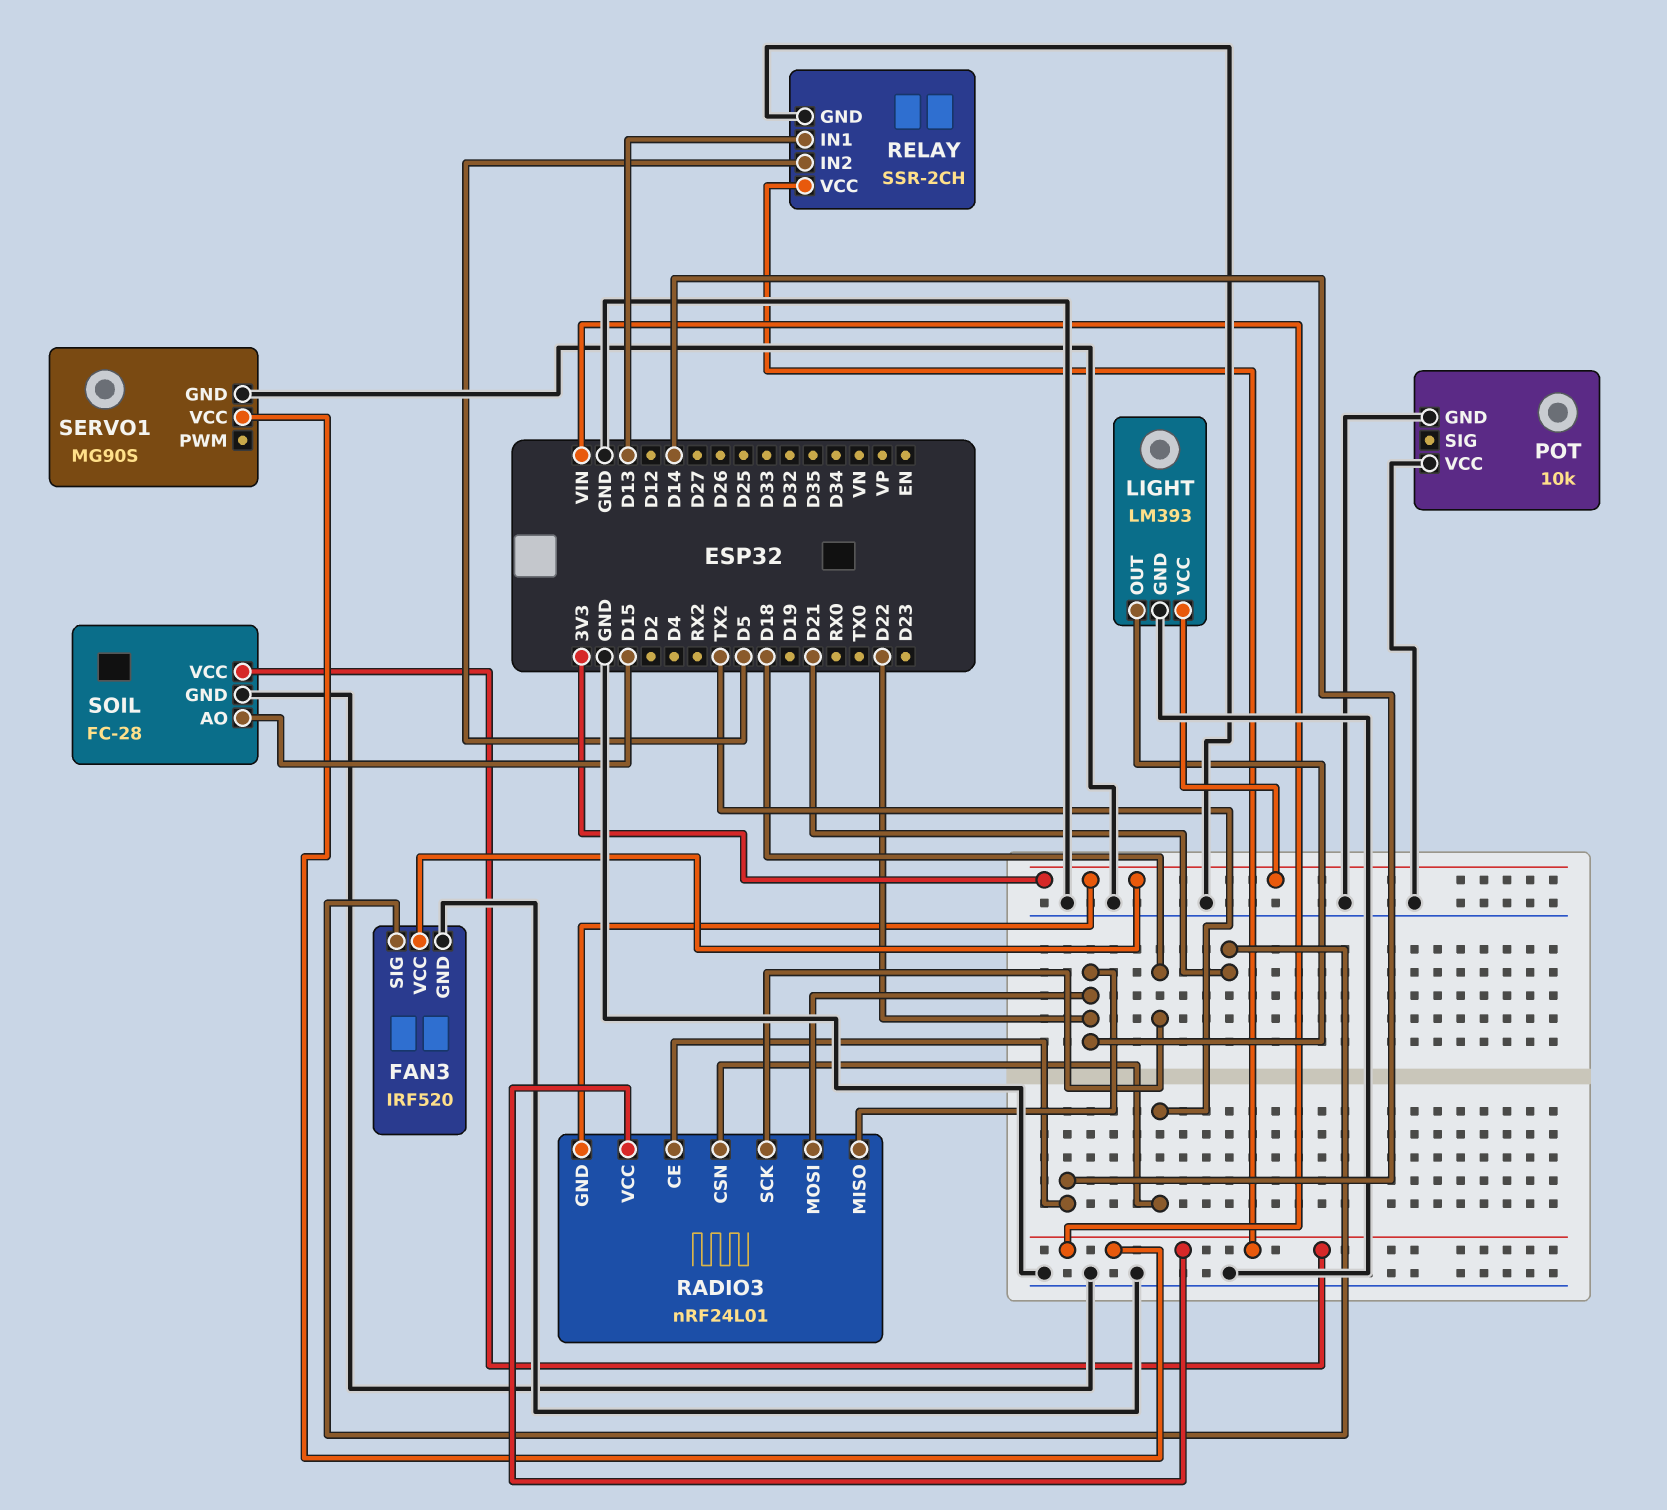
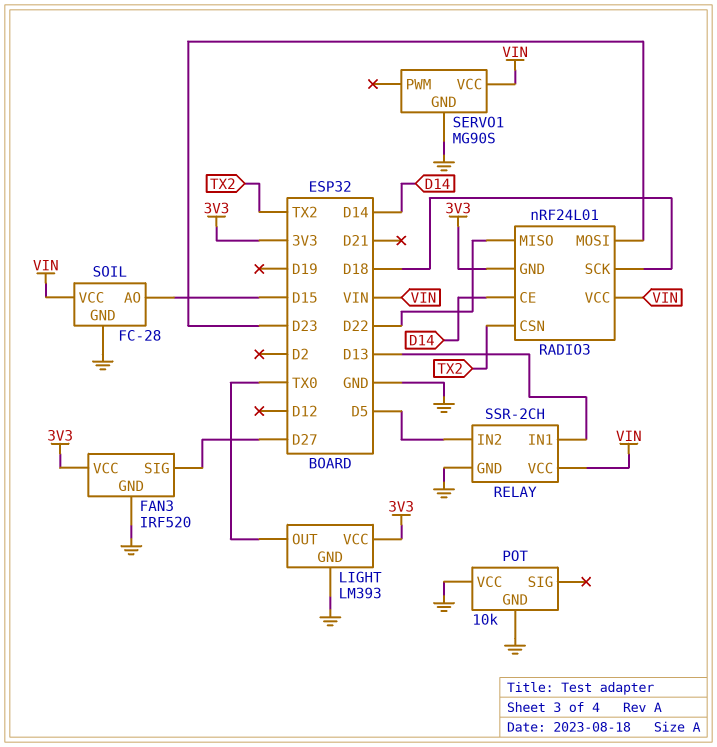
FAN3 pin SIG: D21 -> D27
LIGHT pin OUT: D22 -> TX0
RADIO3 pin MOSI: D22 -> D23

